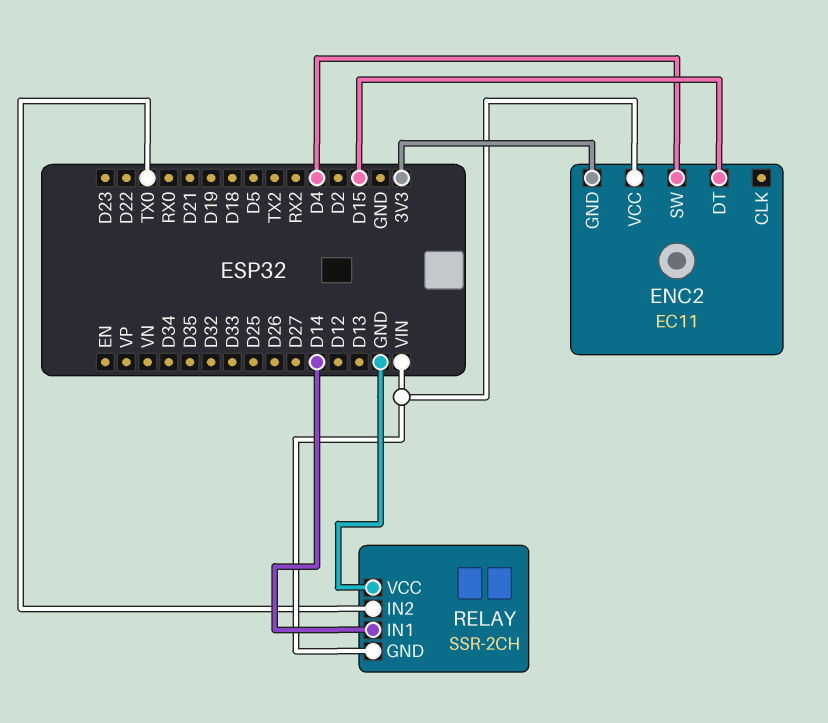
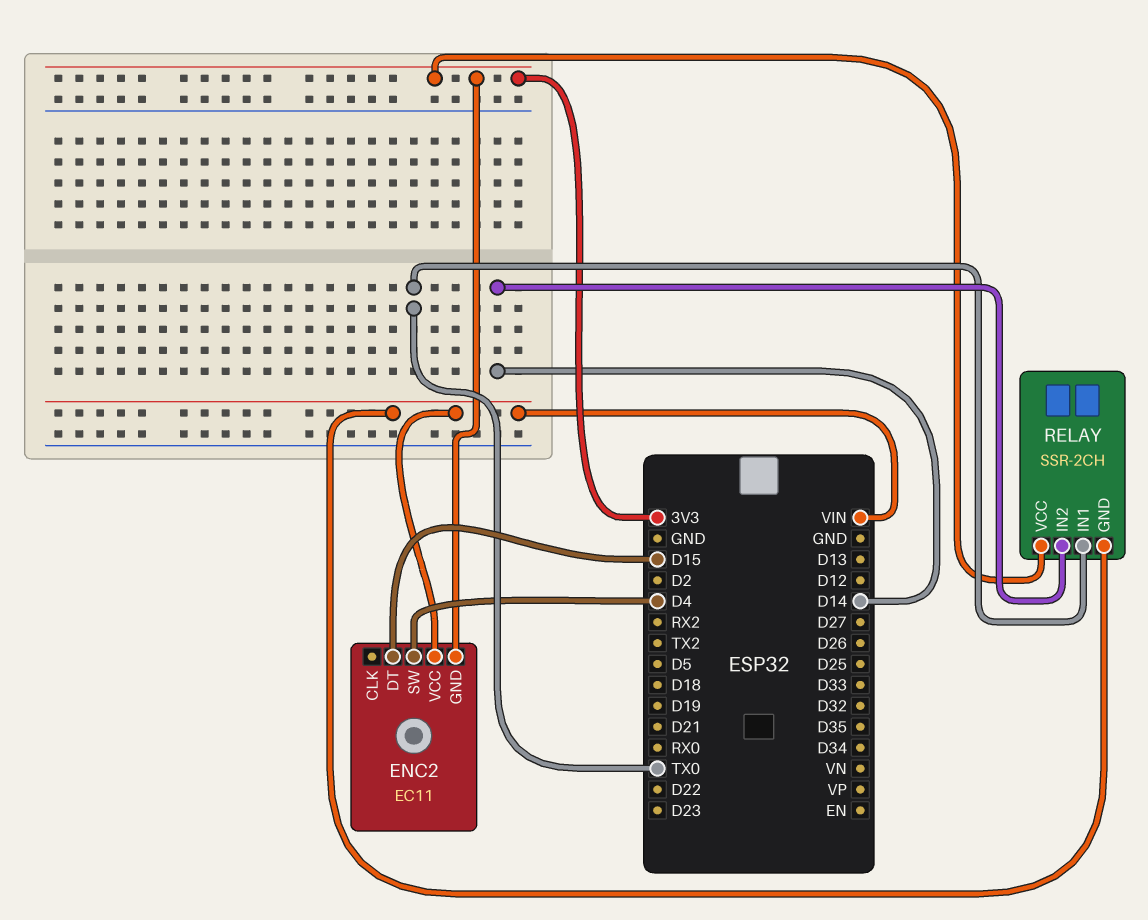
RELAY pin IN1: D14 -> TX0
RELAY pin IN2: TX0 -> D14
RELAY pin VCC: GND -> 3V3

